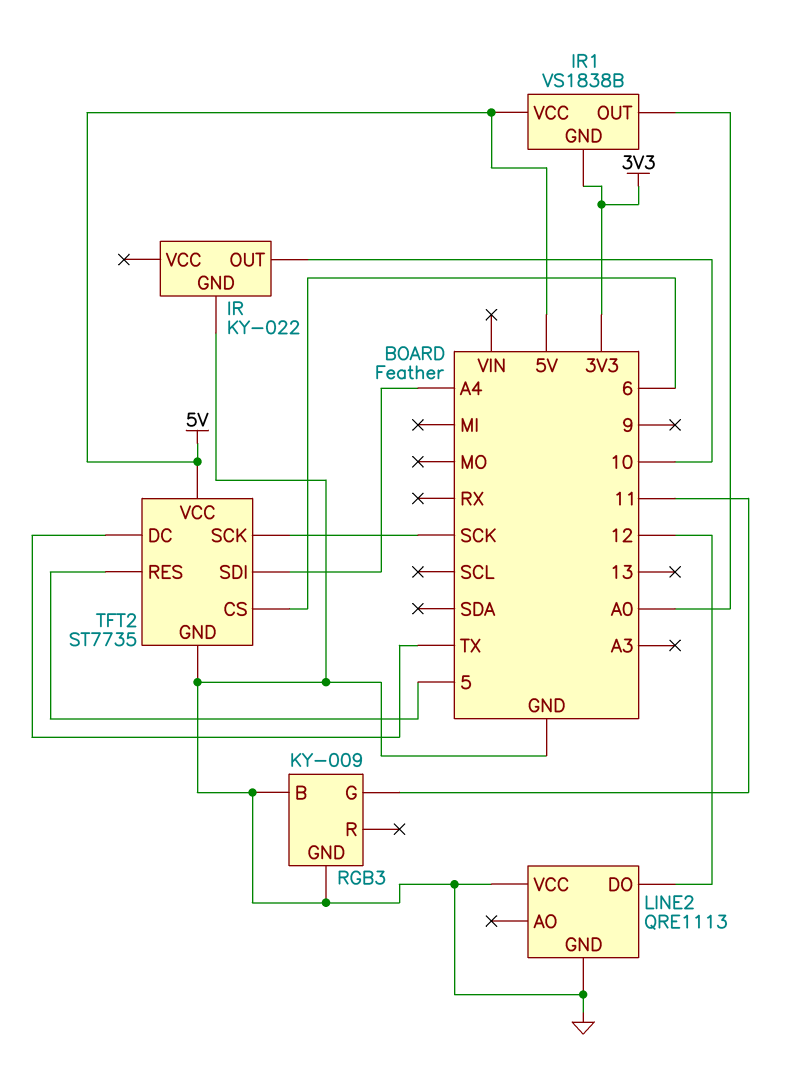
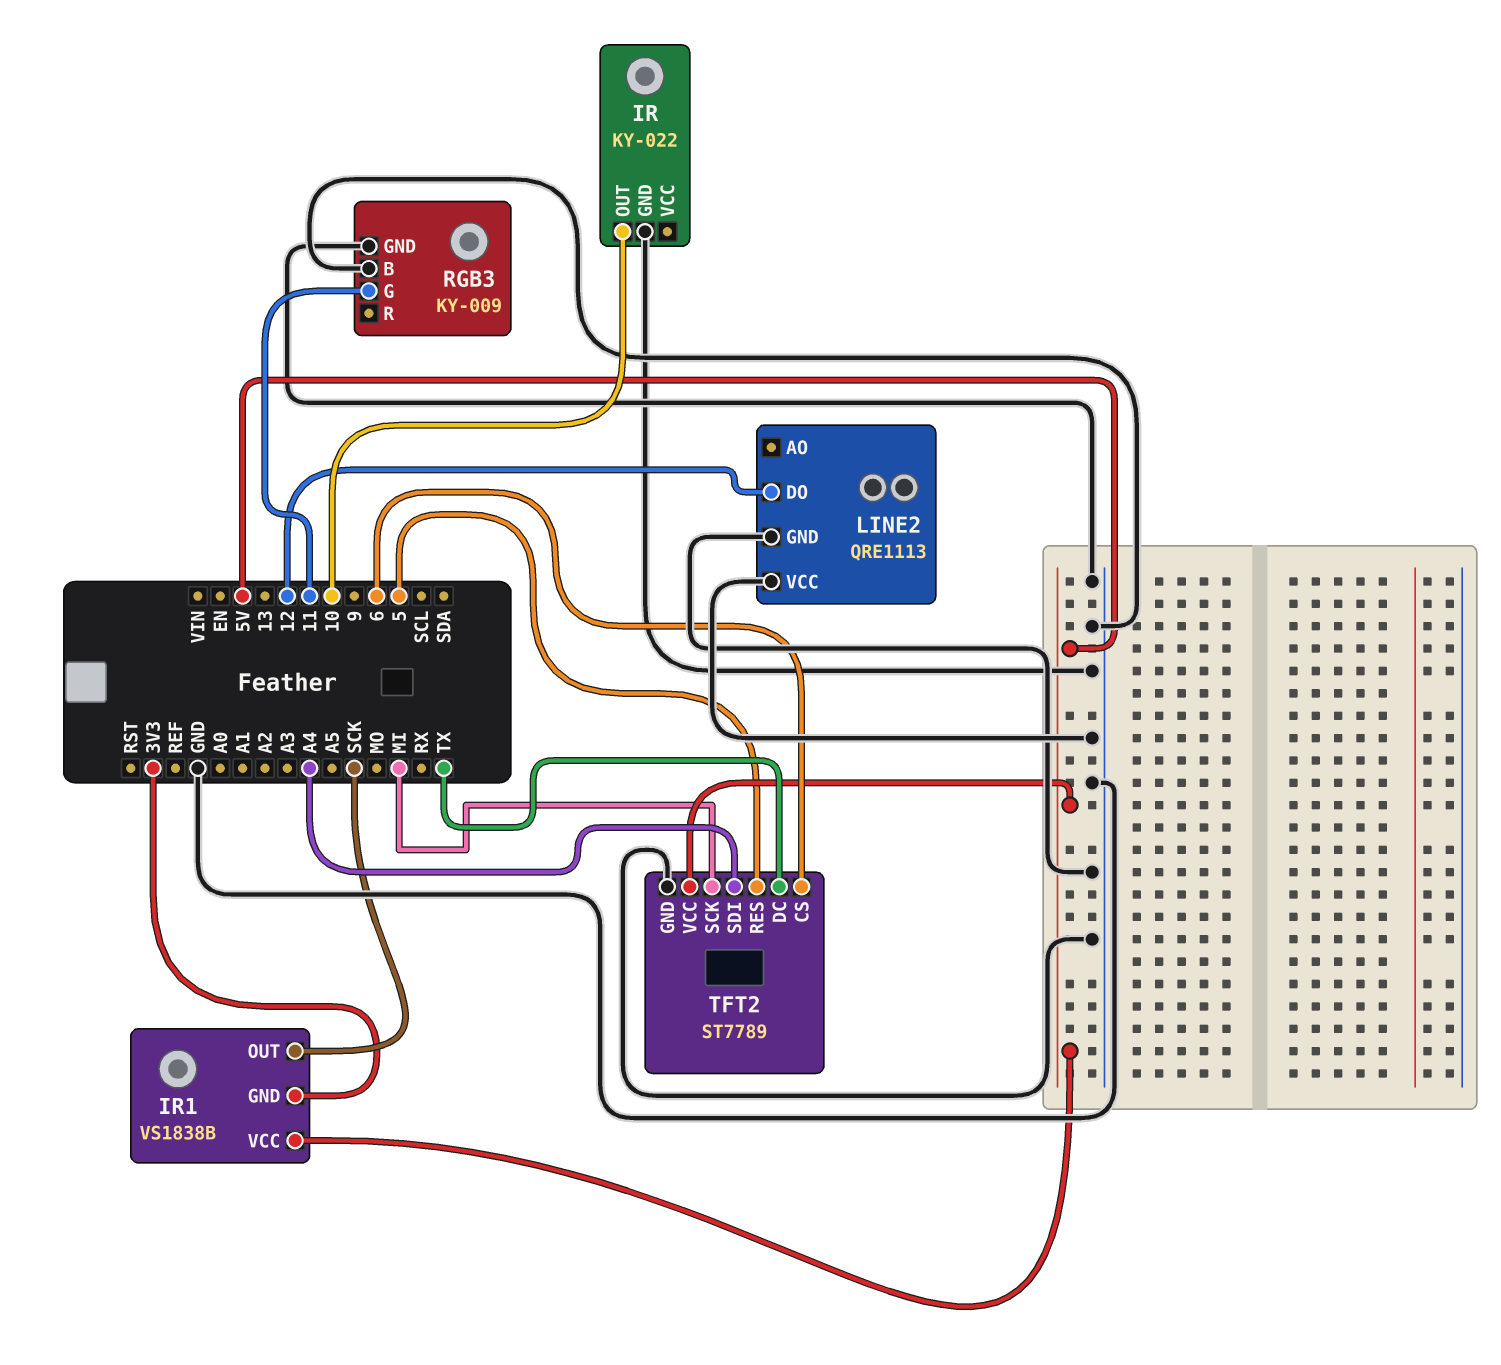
IR1 pin OUT: A0 -> SCK
TFT2: ST7735 -> ST7789
TFT2 pin SCK: SCK -> MI

